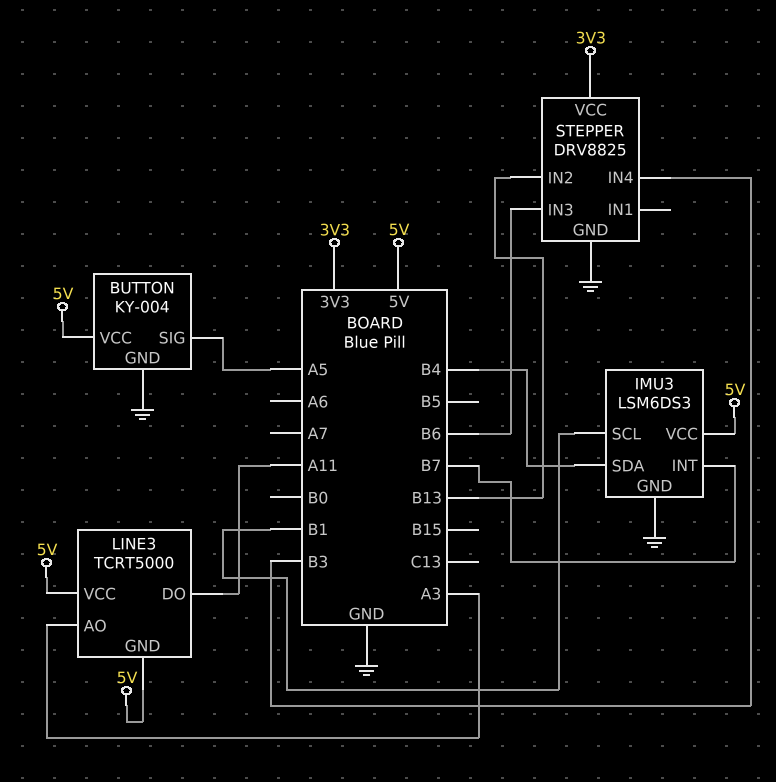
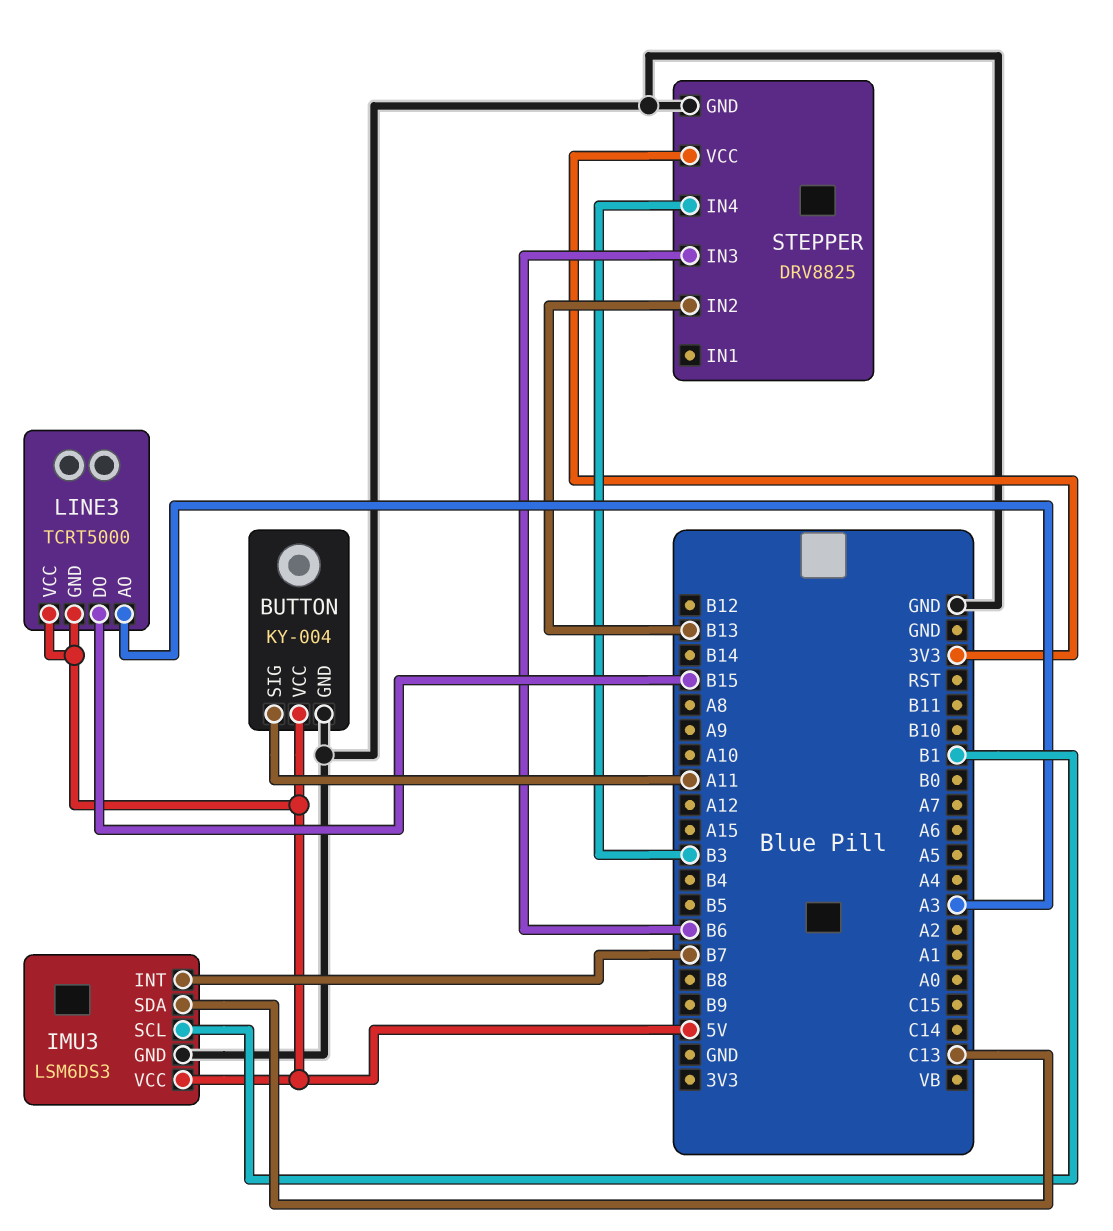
BUTTON pin SIG: A5 -> A11
IMU3 pin SDA: B4 -> C13
LINE3 pin DO: A11 -> B15

